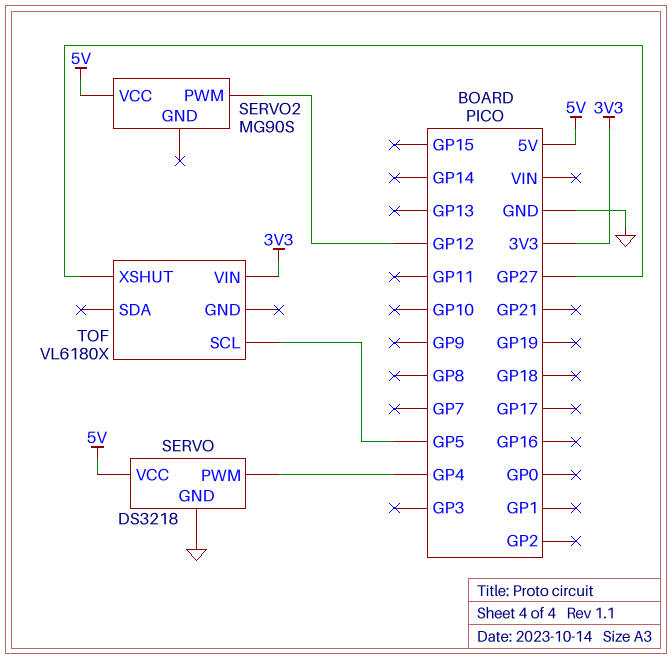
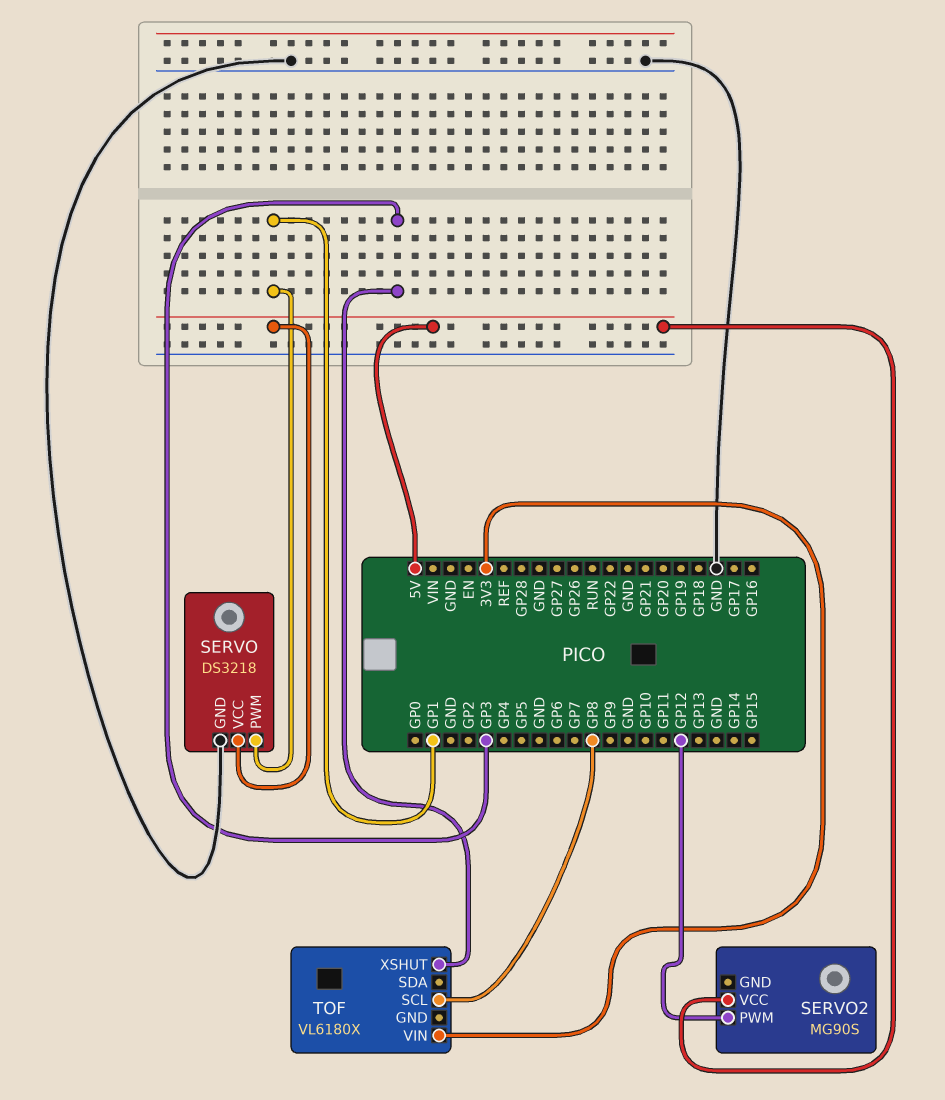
SERVO pin PWM: GP4 -> GP1
TOF pin SCL: GP5 -> GP8
TOF pin XSHUT: GP27 -> GP3

